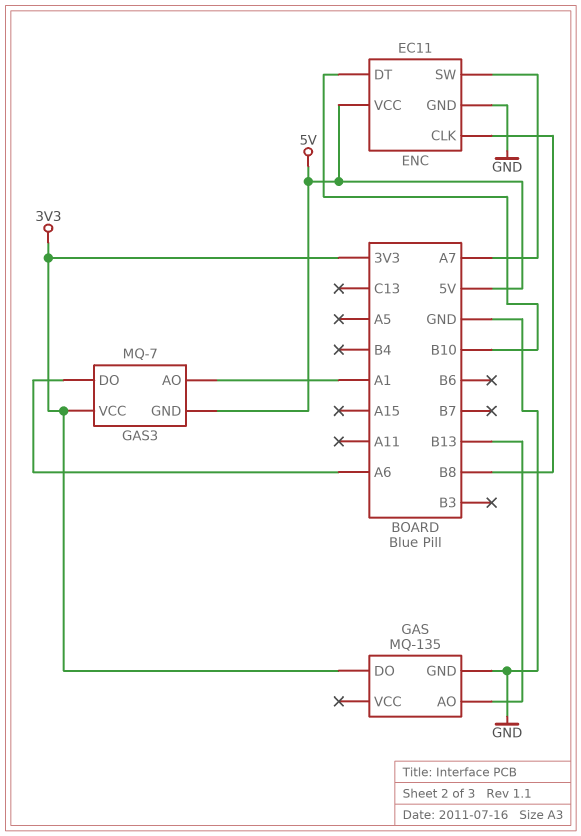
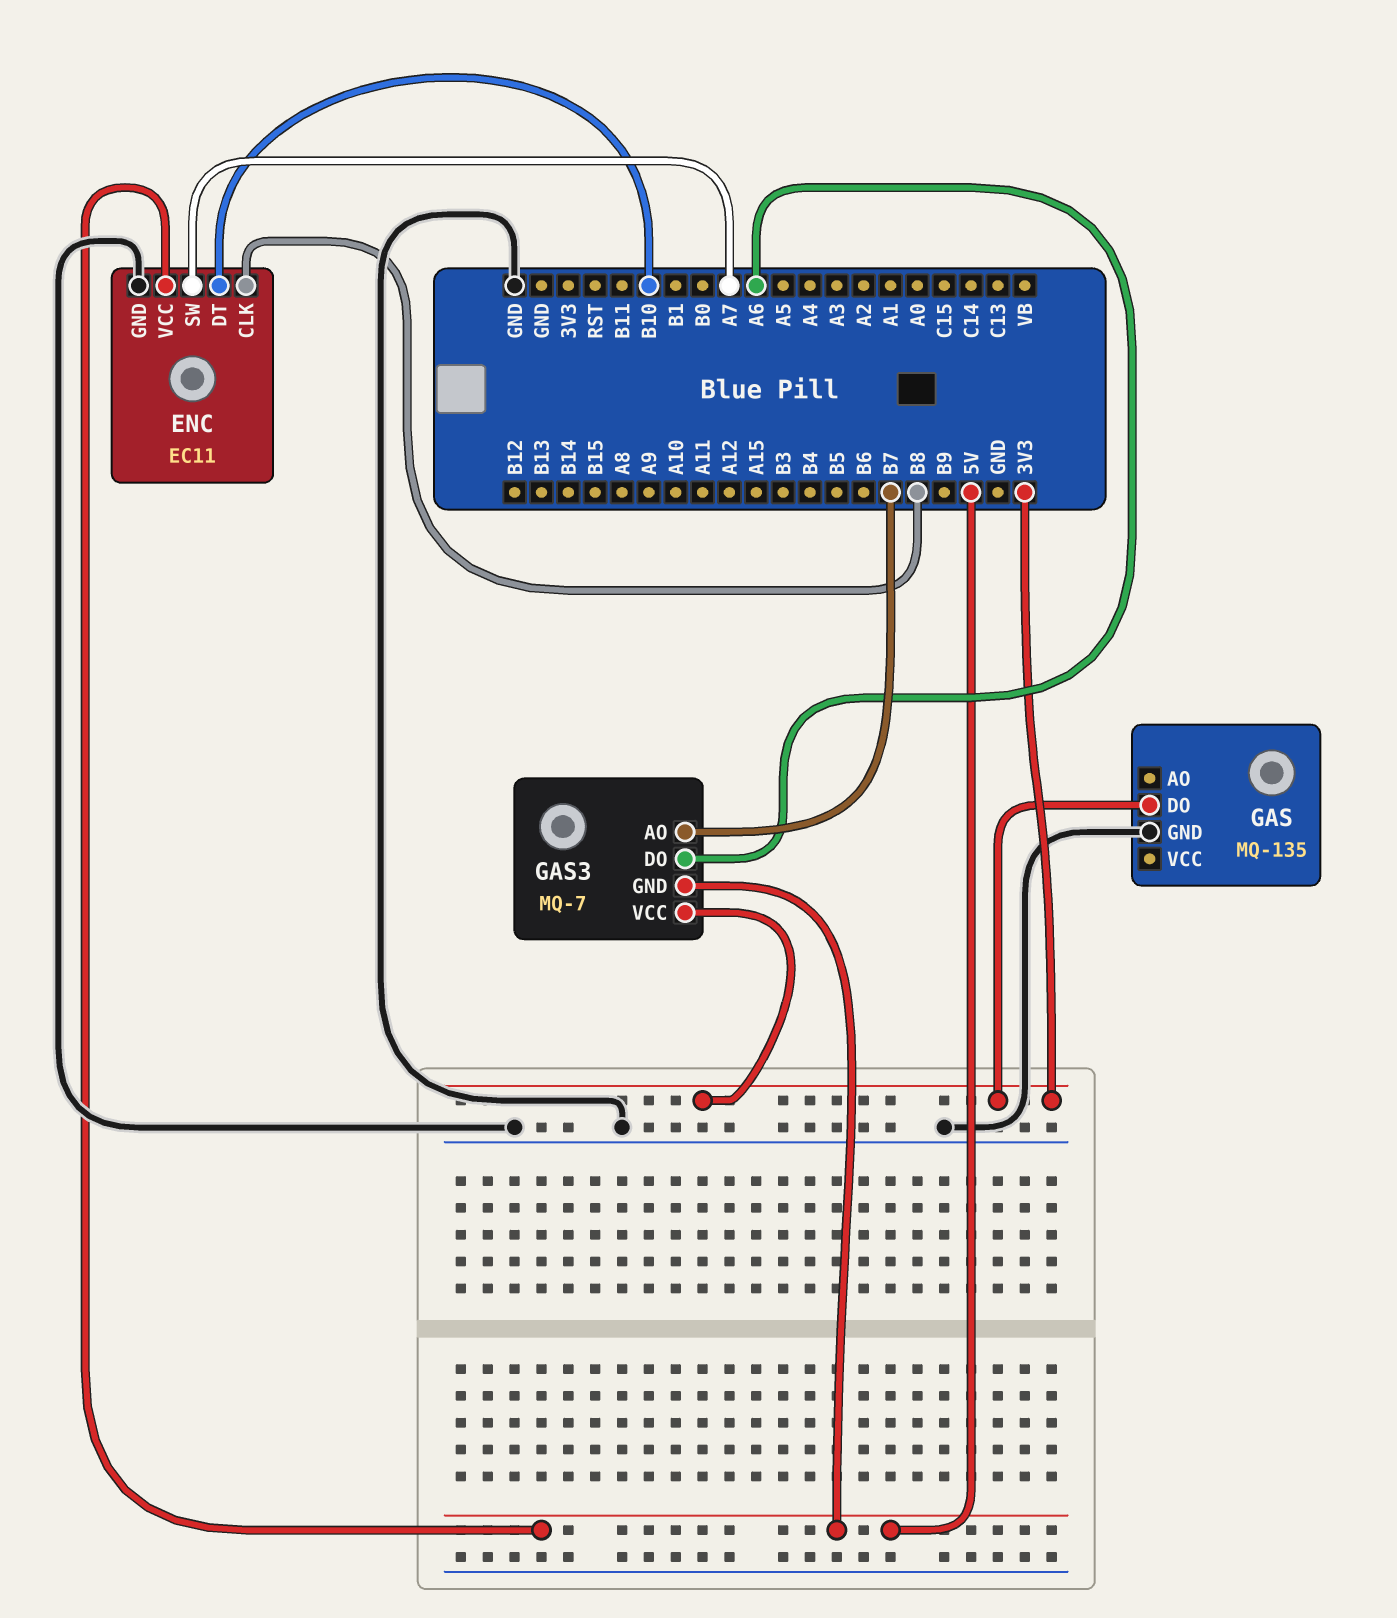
GAS pin AO: B13 -> none
GAS3 pin AO: A1 -> B7

